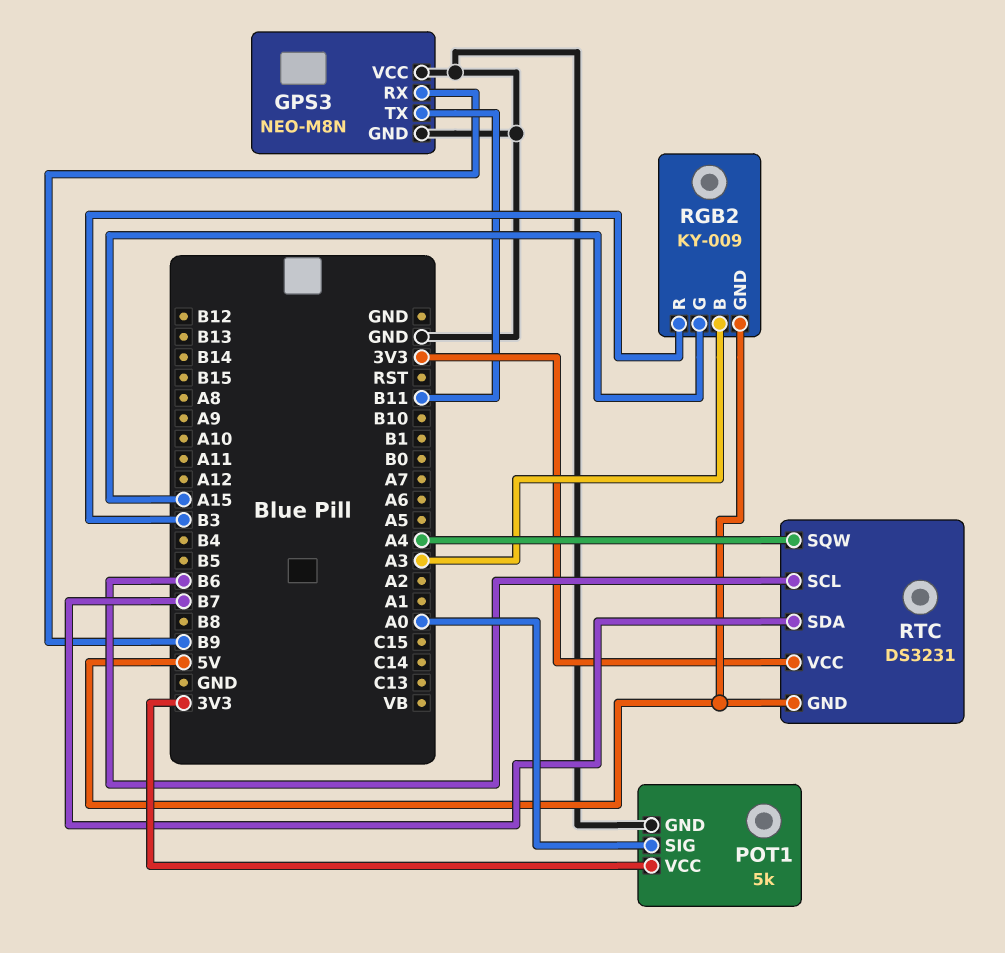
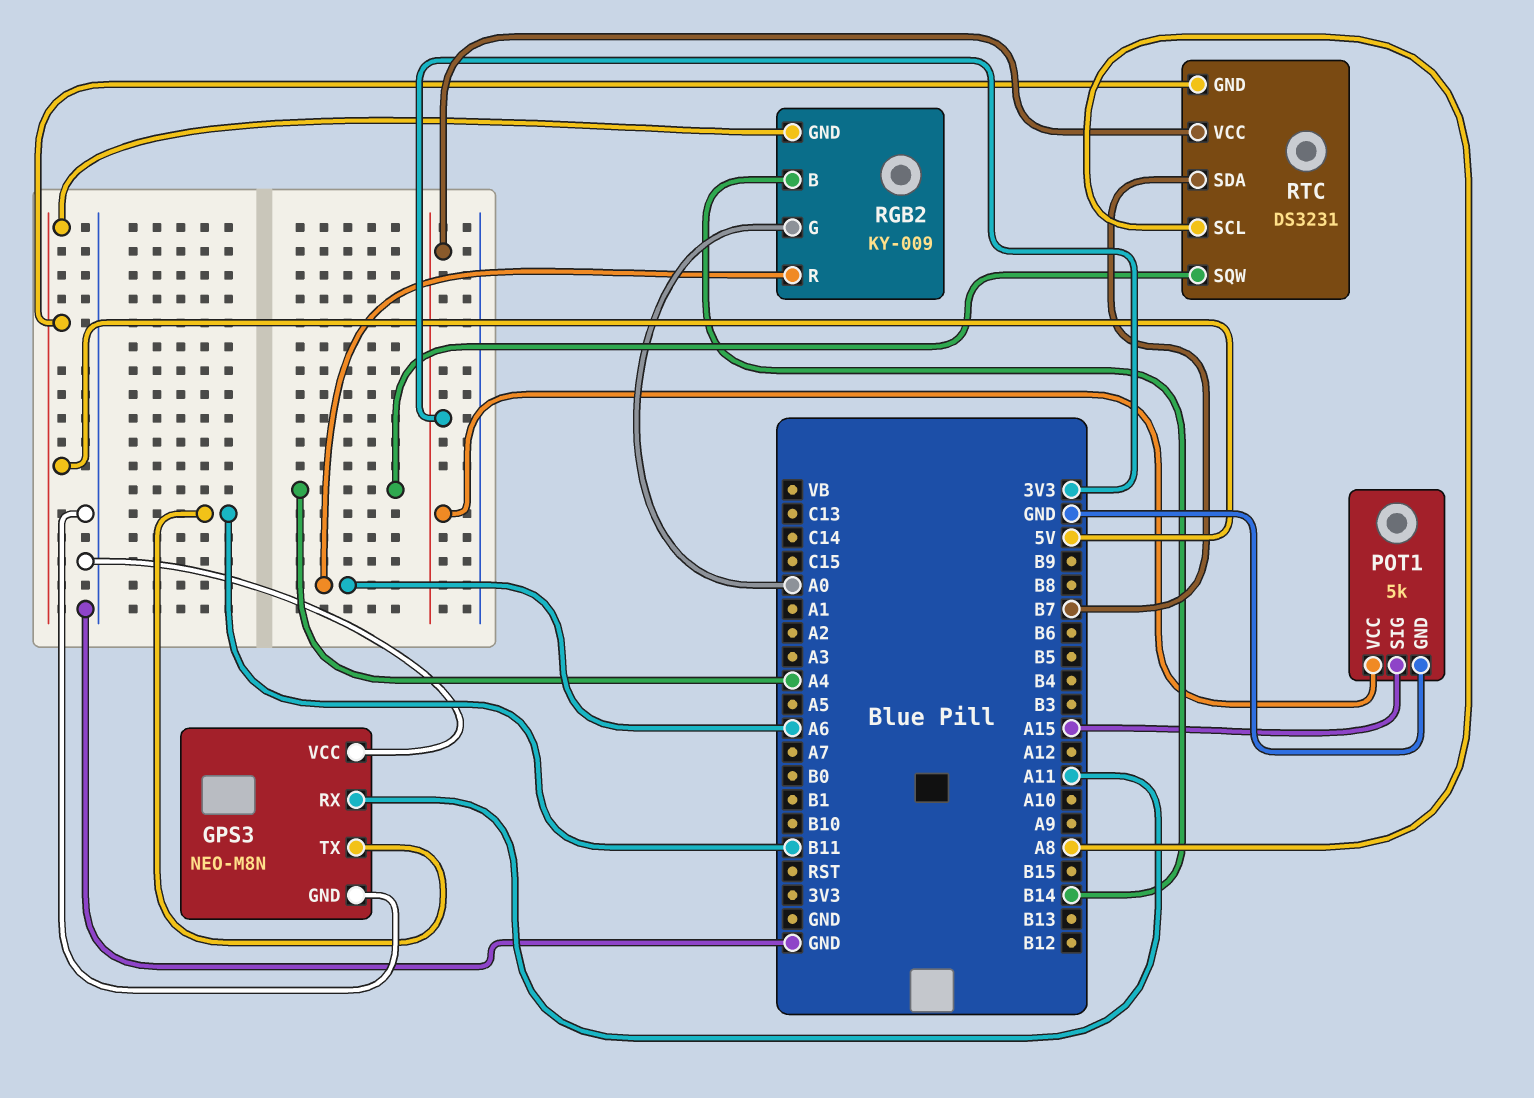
GPS3 pin RX: B9 -> A11
POT1 pin SIG: A0 -> A15
RGB2 pin B: A3 -> B14
RGB2 pin G: A15 -> A0
RGB2 pin R: B3 -> A6
RTC pin SCL: B6 -> A8

